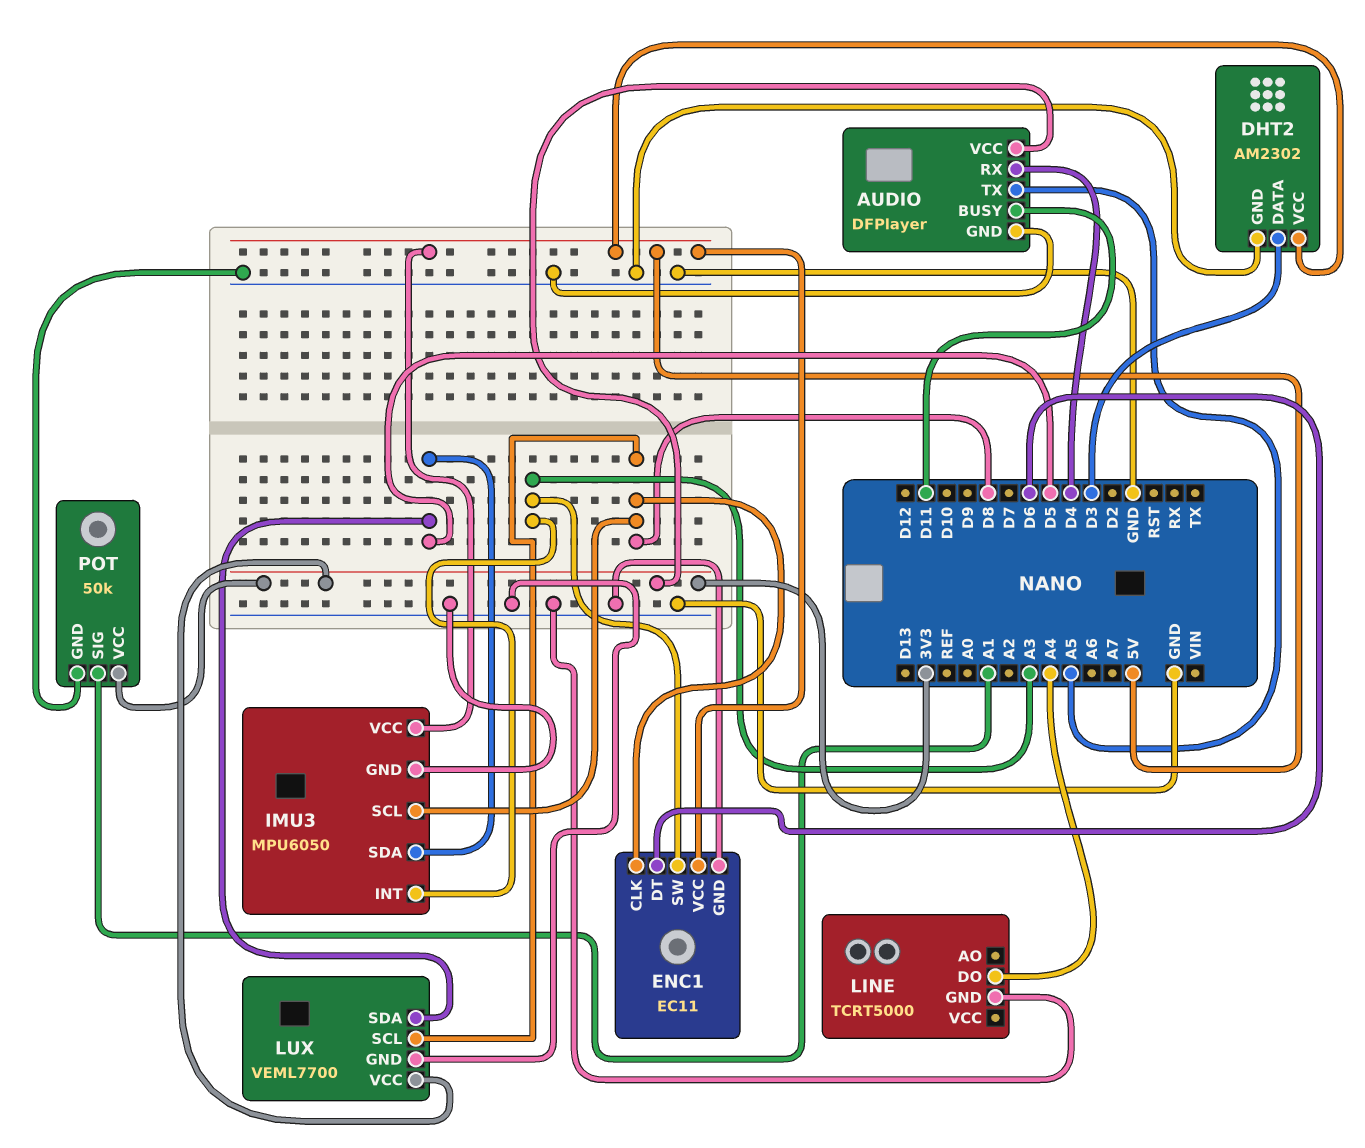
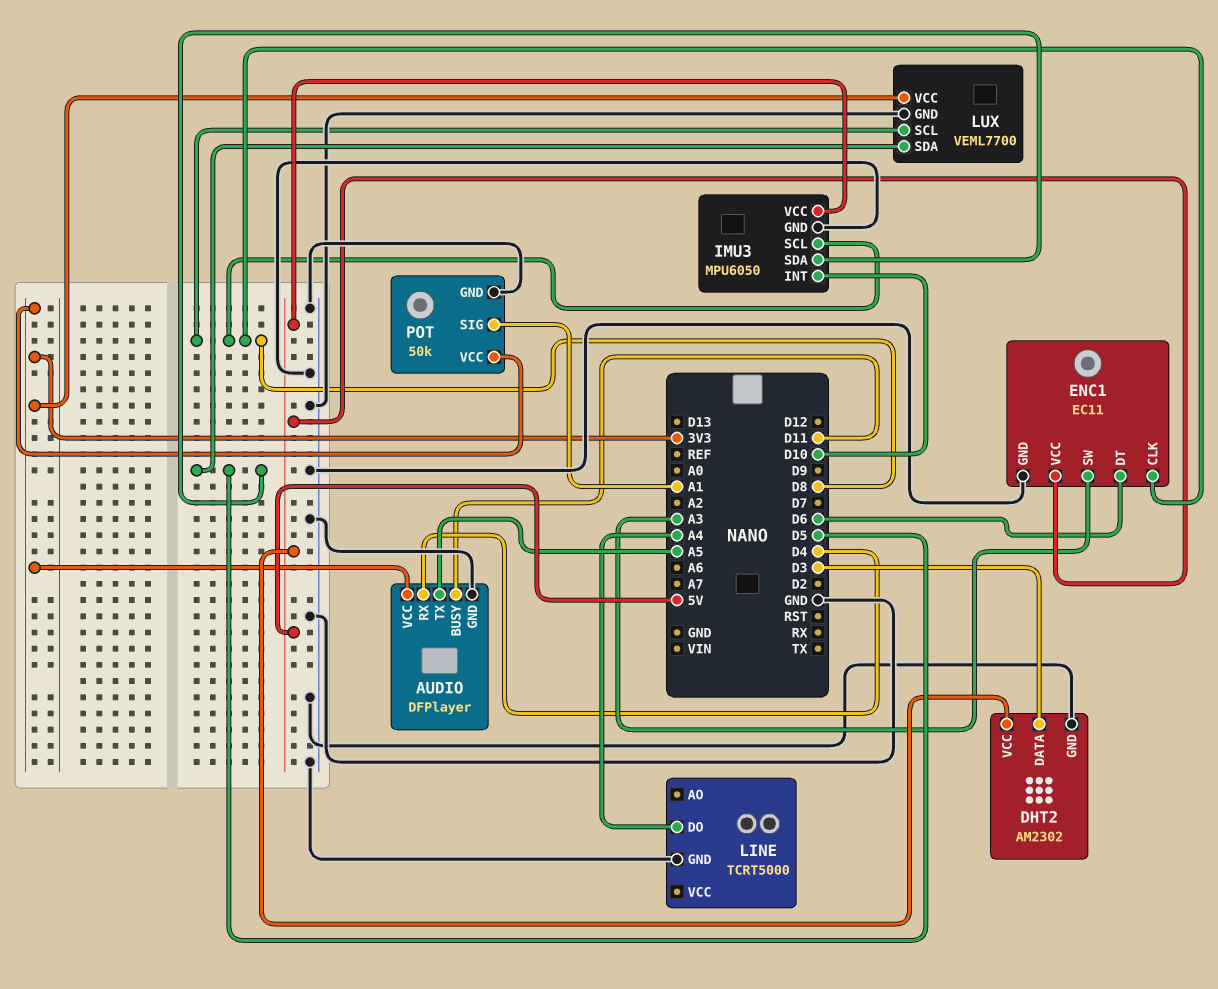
IMU3 pin INT: A3 -> D10

